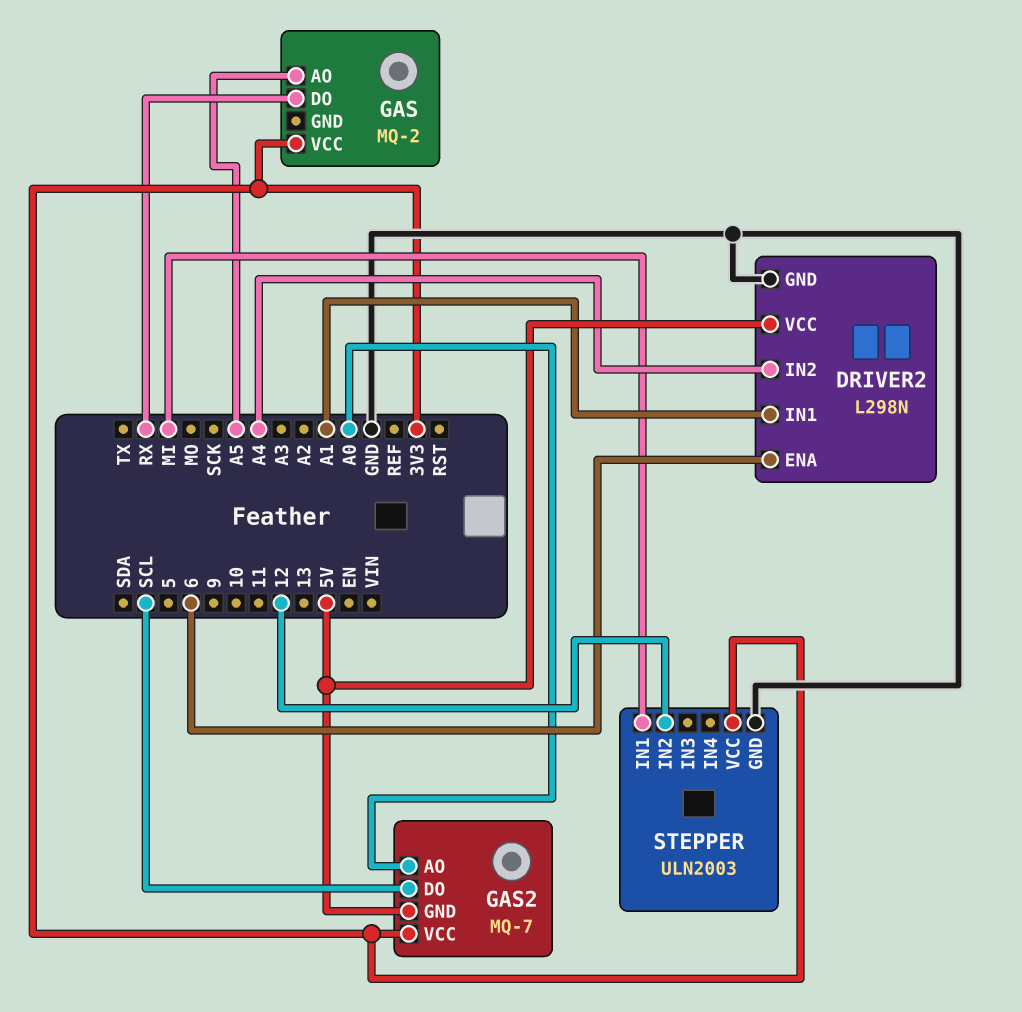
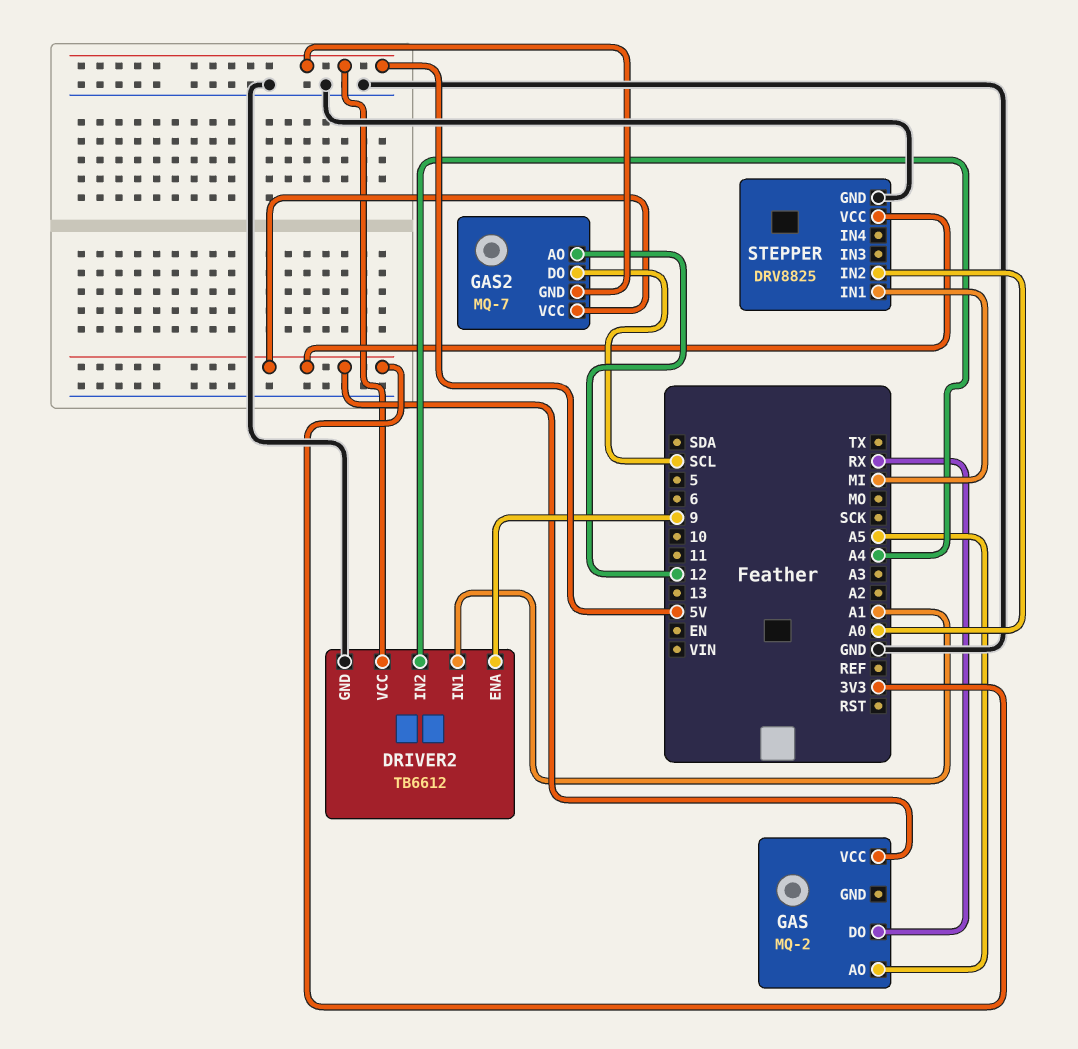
DRIVER2: L298N -> TB6612
DRIVER2 pin ENA: 6 -> 9
GAS2 pin AO: A0 -> 12
STEPPER: ULN2003 -> DRV8825
STEPPER pin IN2: 12 -> A0

